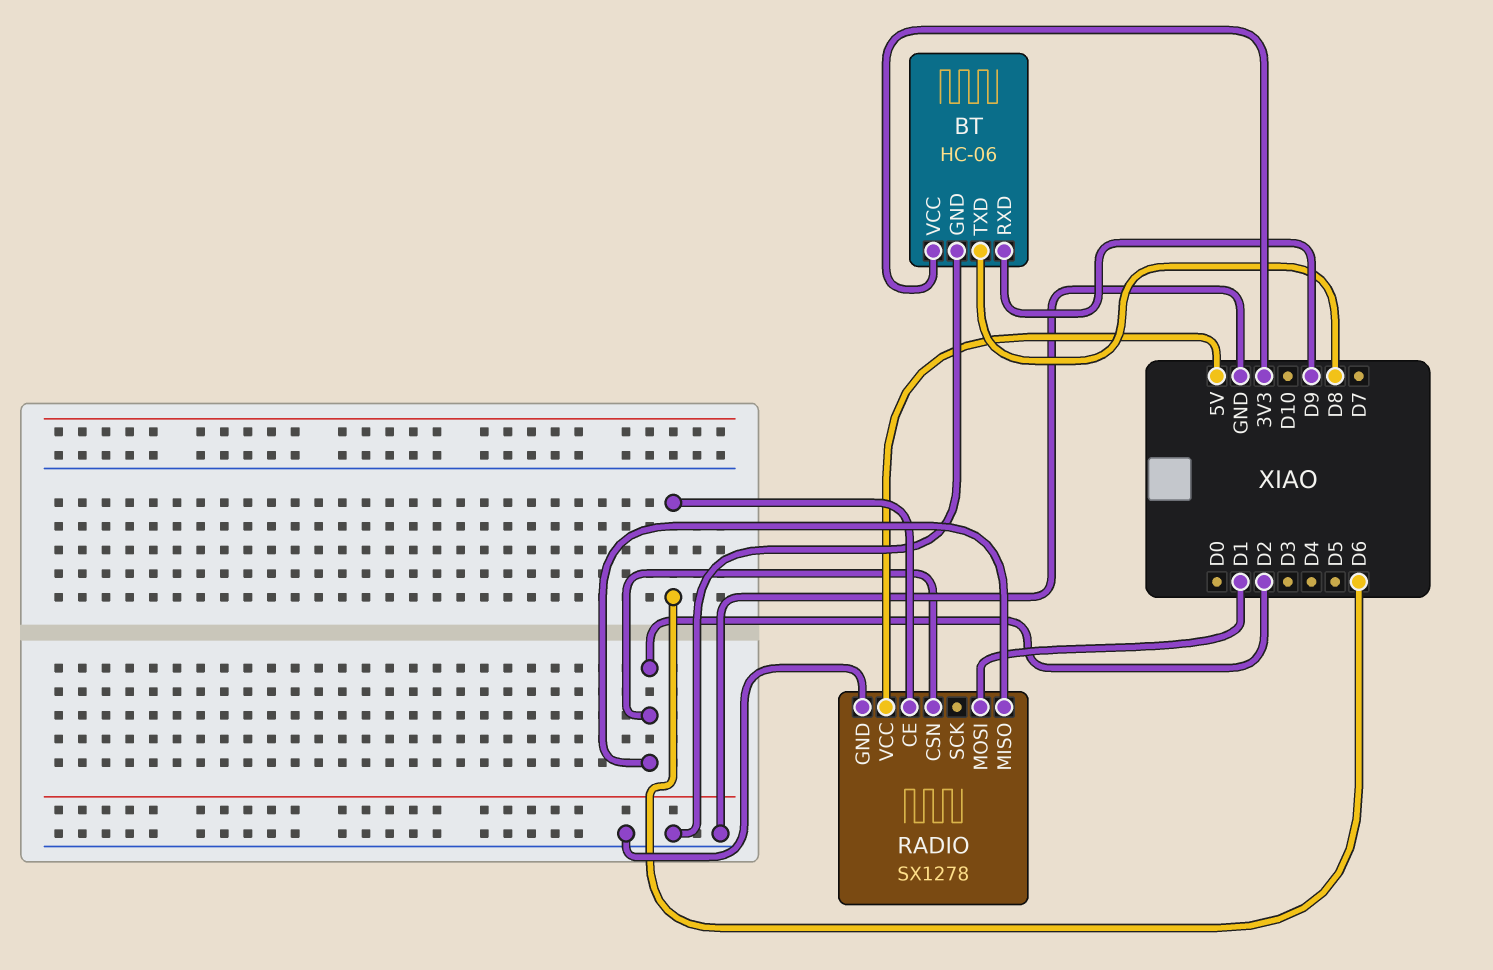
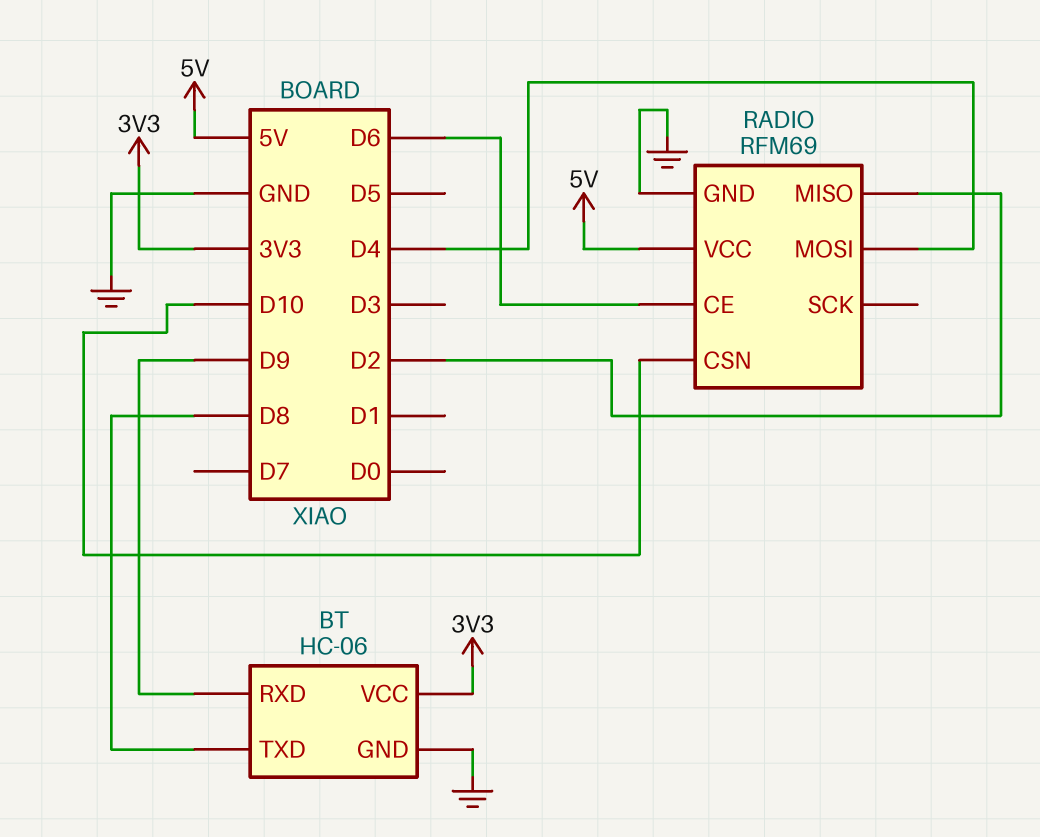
RADIO: SX1278 -> RFM69
RADIO pin CSN: D2 -> D10
RADIO pin MOSI: D1 -> D4

